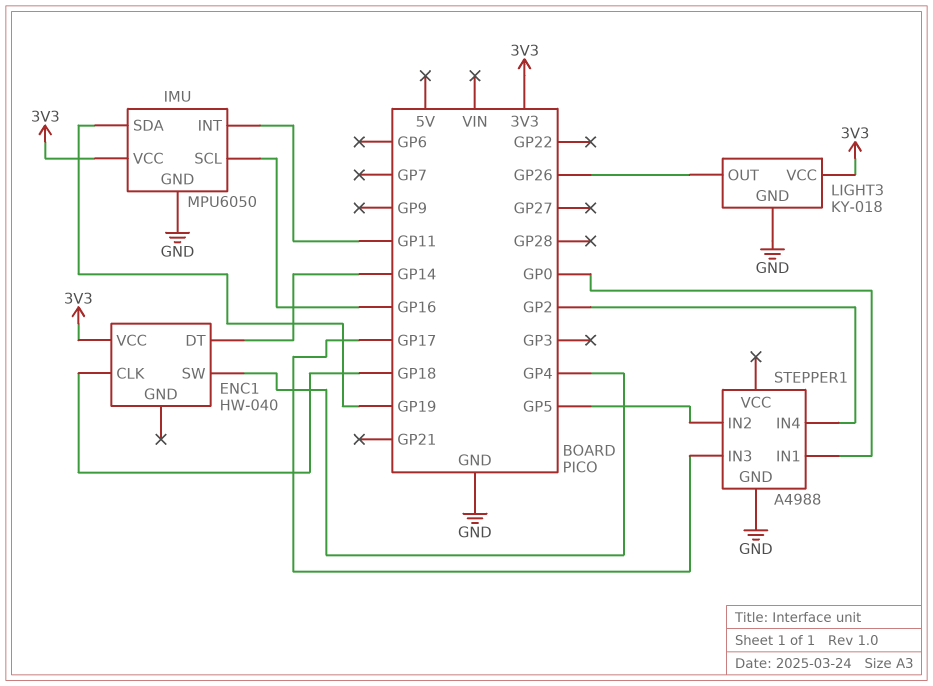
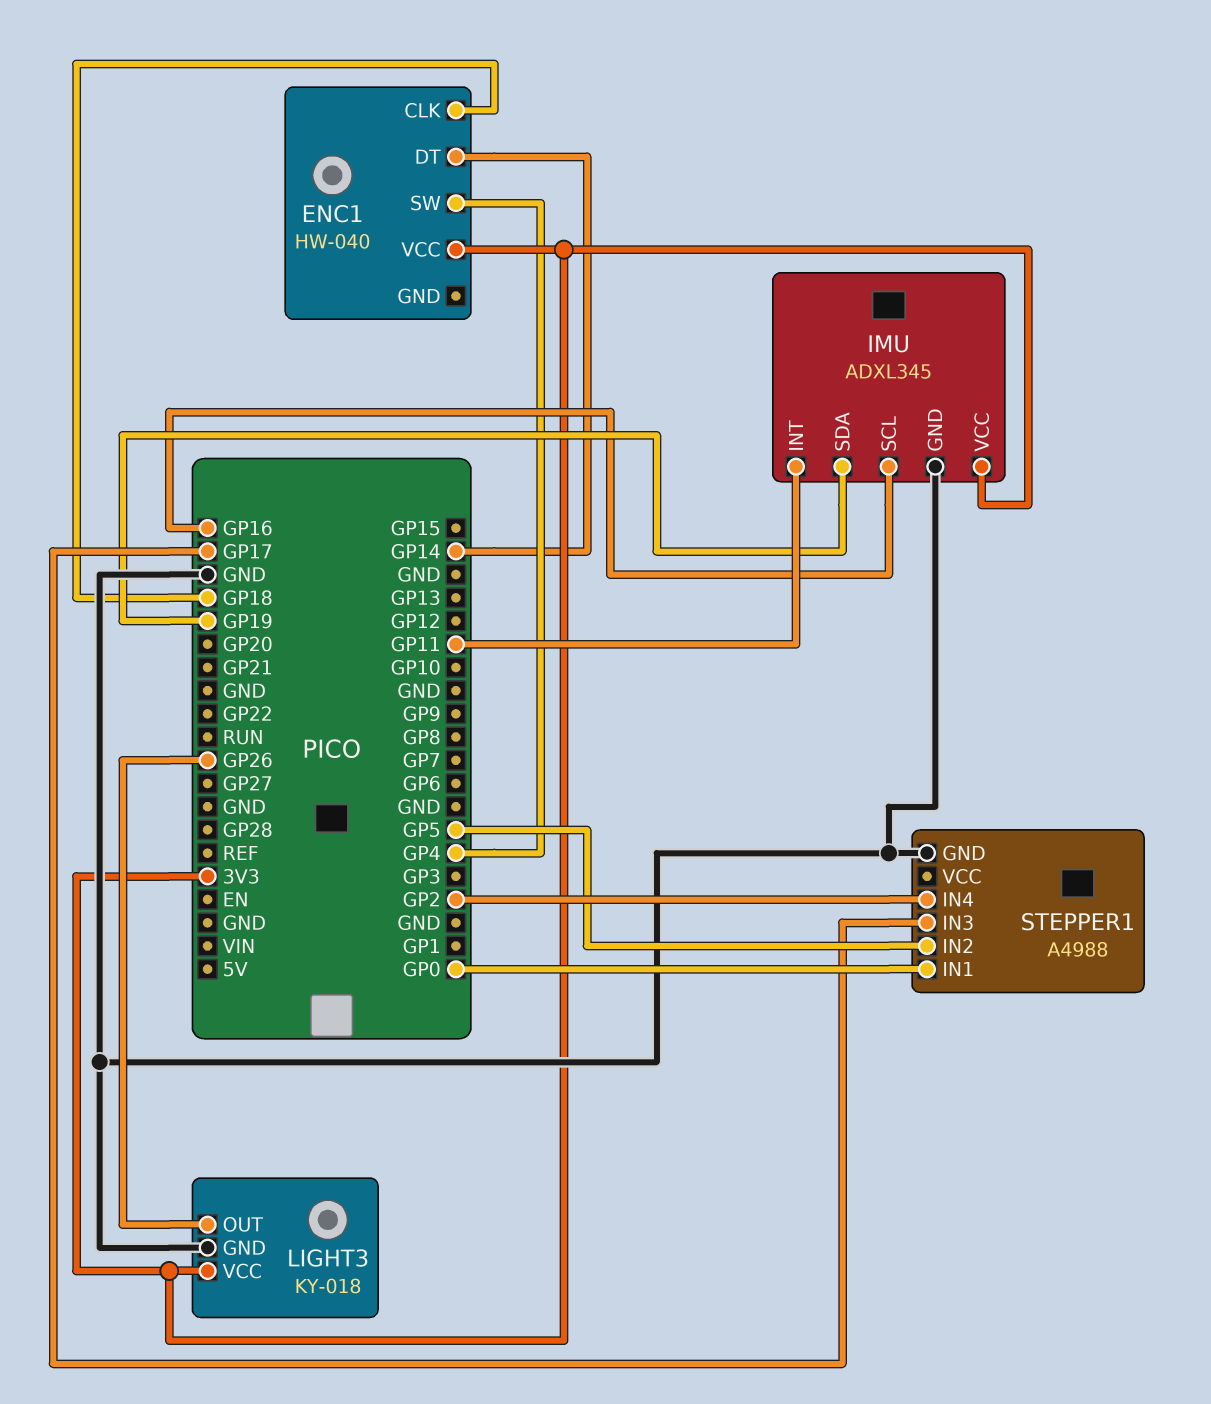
IMU: MPU6050 -> ADXL345

